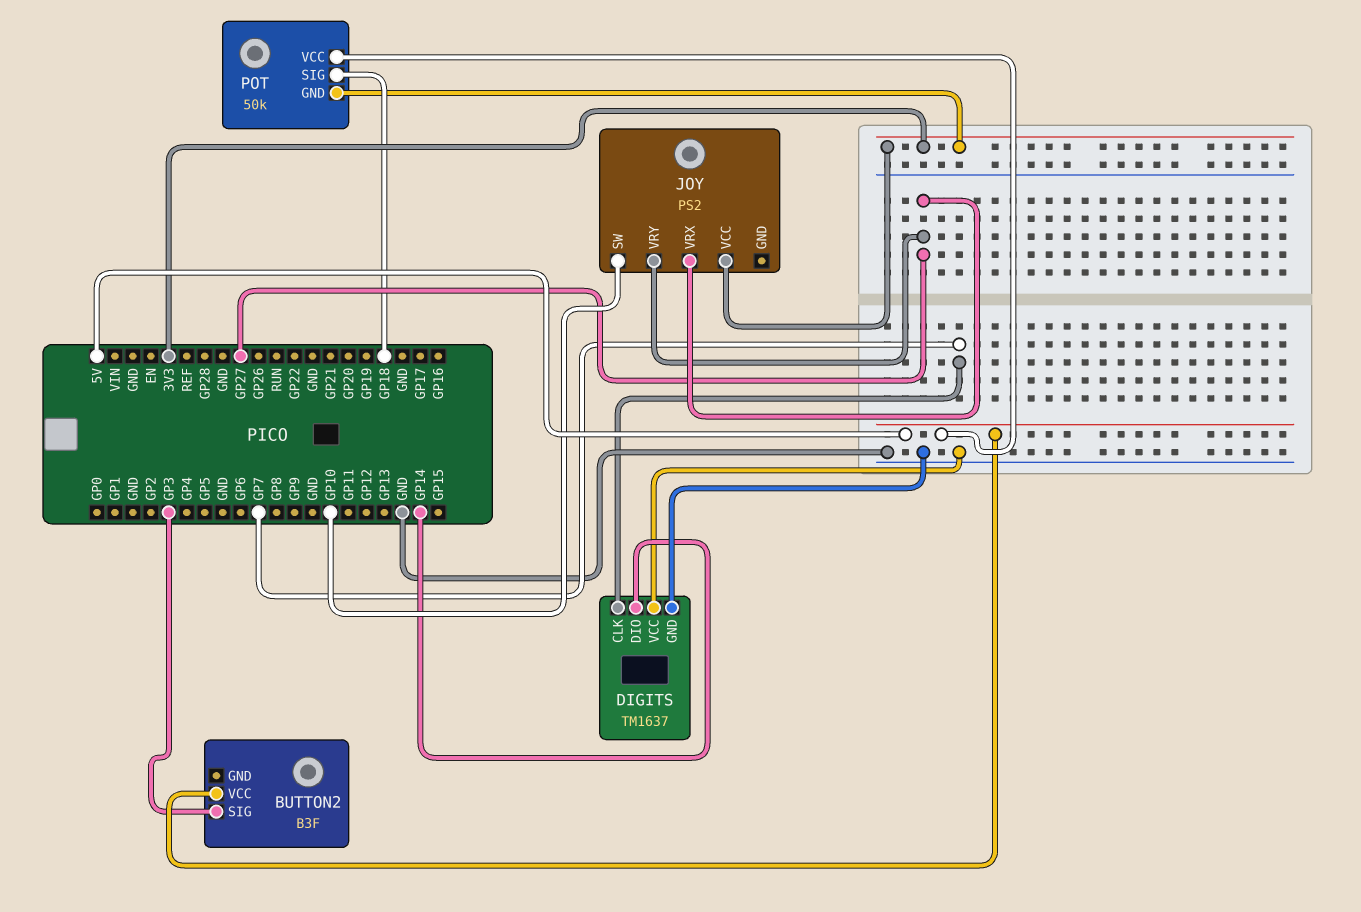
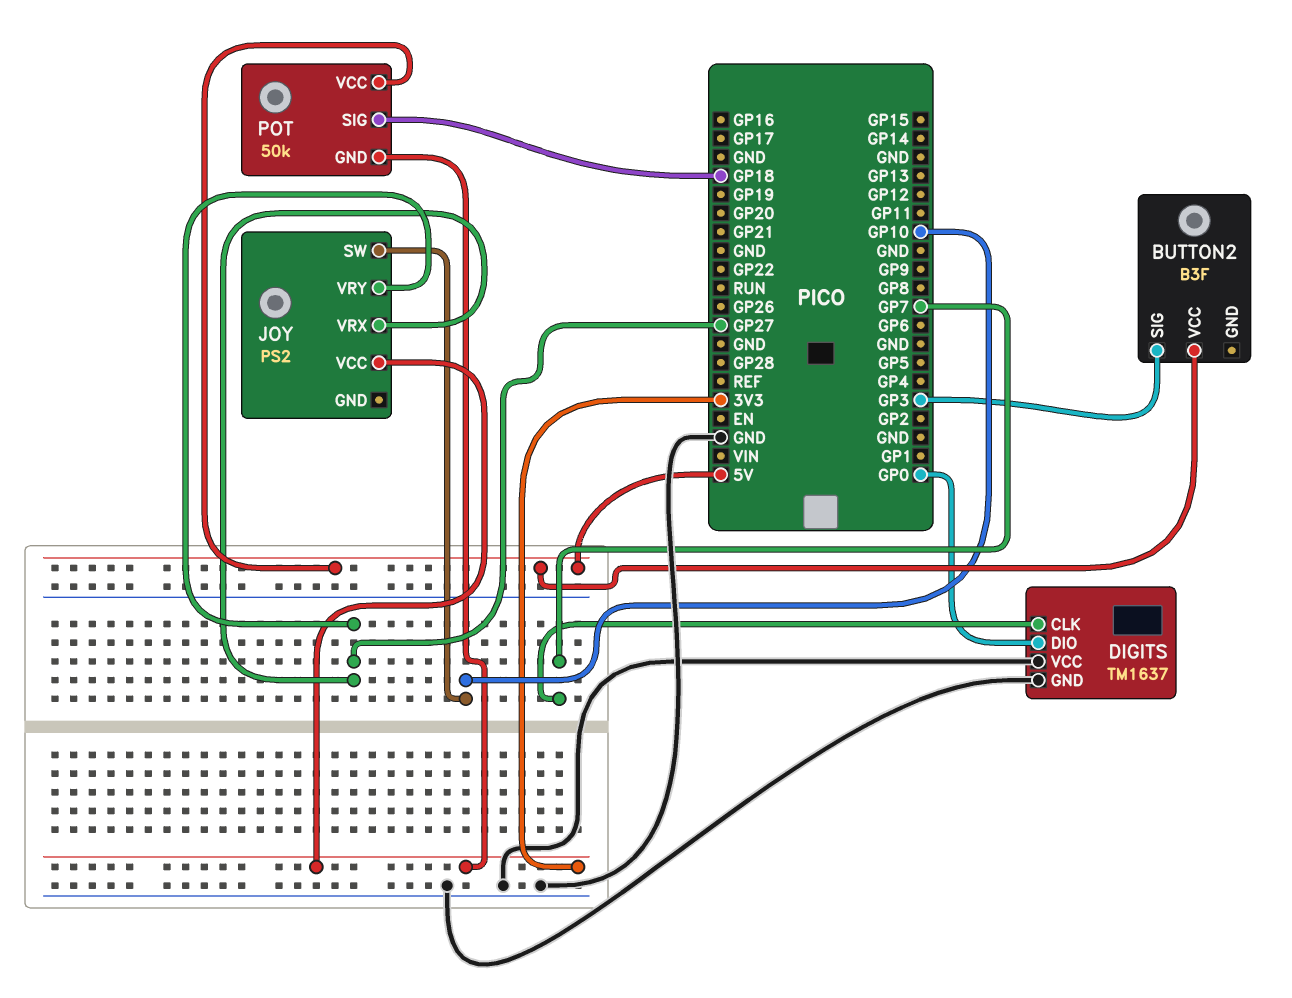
DIGITS pin DIO: GP14 -> GP0

